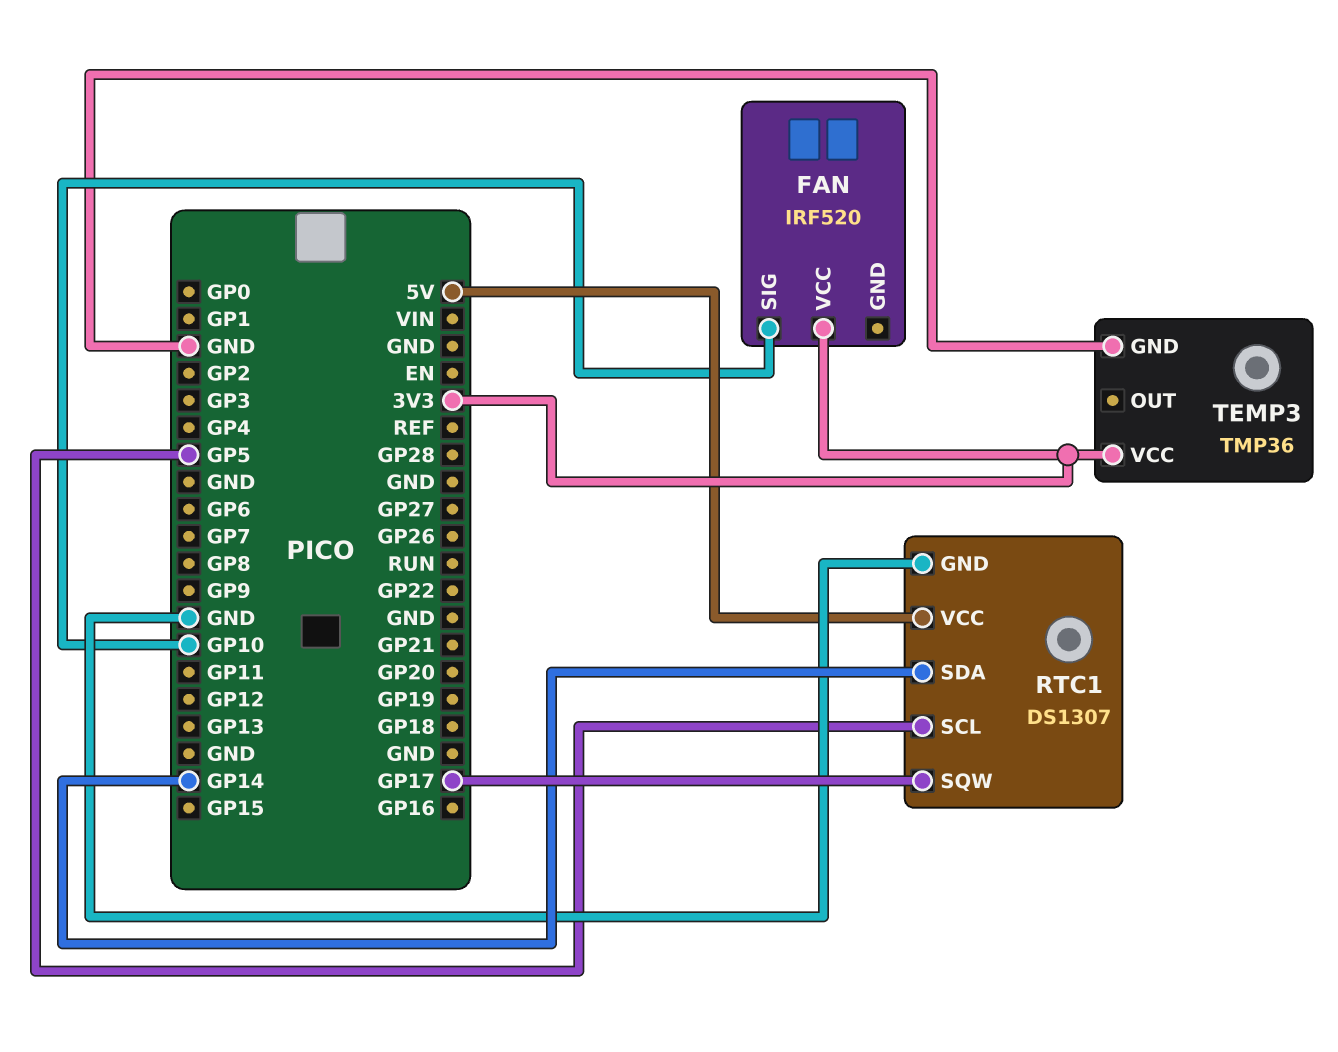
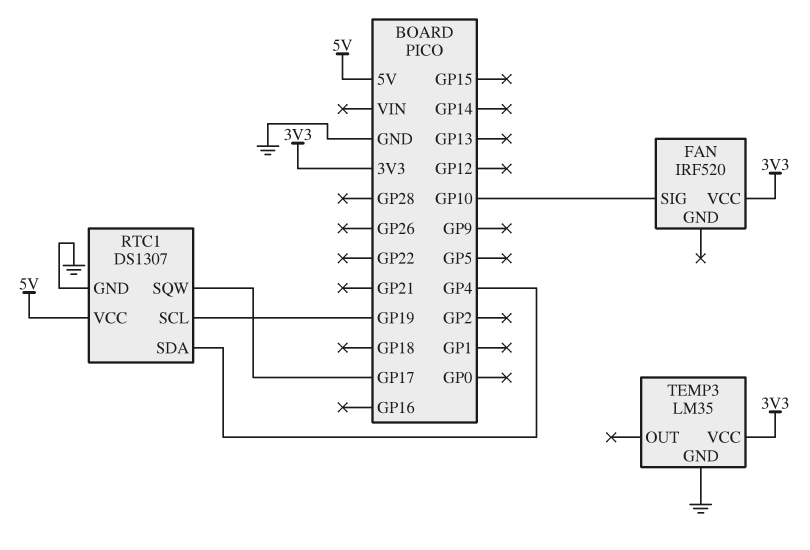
RTC1 pin SCL: GP5 -> GP19
RTC1 pin SDA: GP14 -> GP4
TEMP3: TMP36 -> LM35

